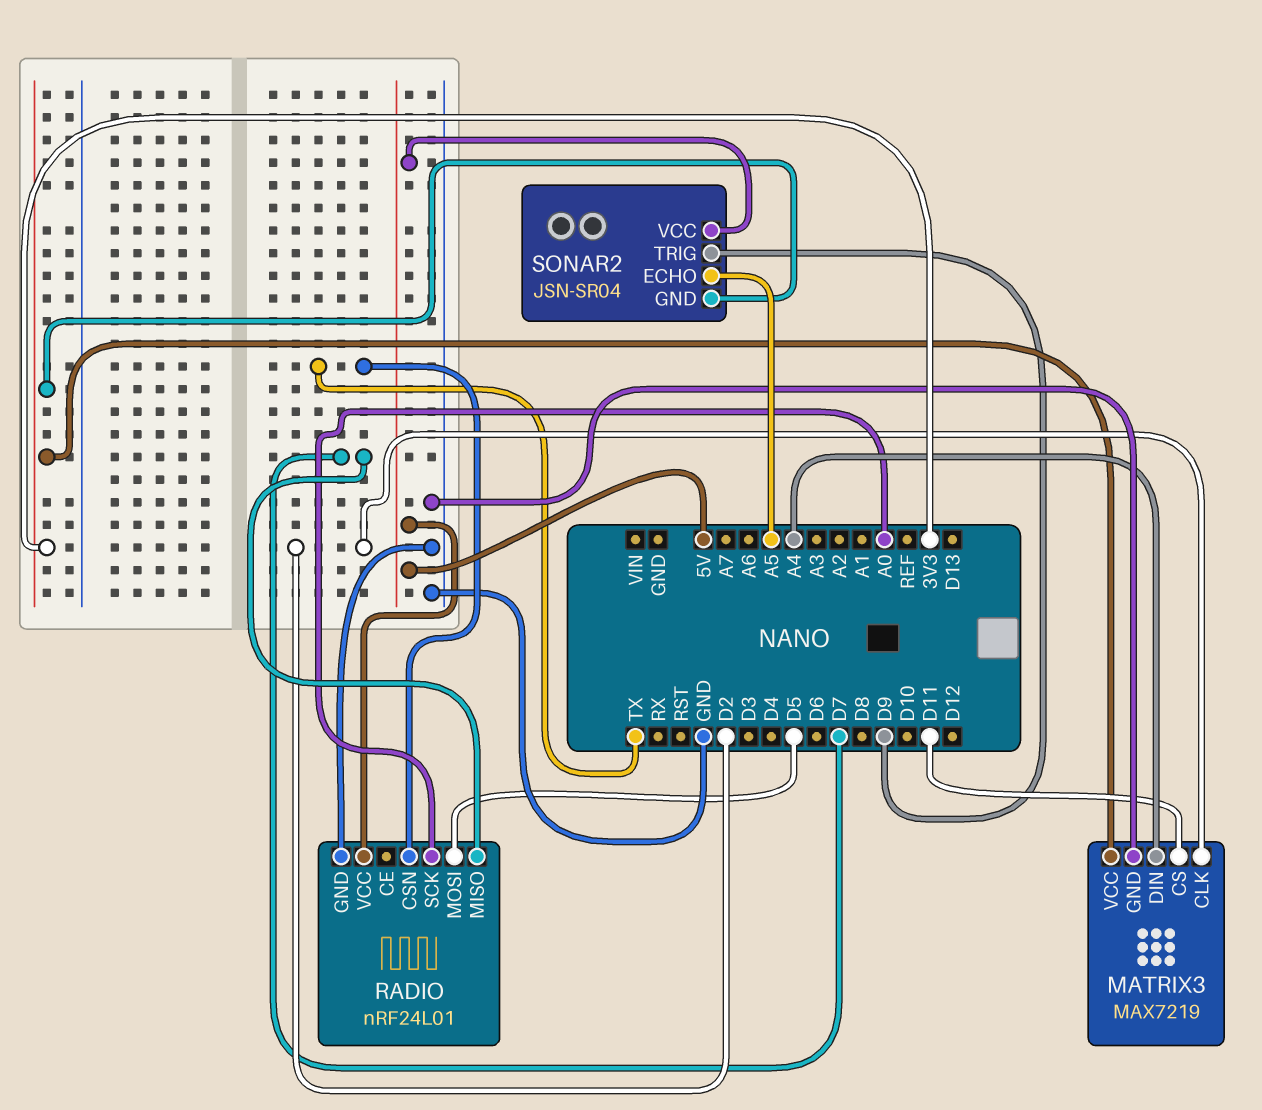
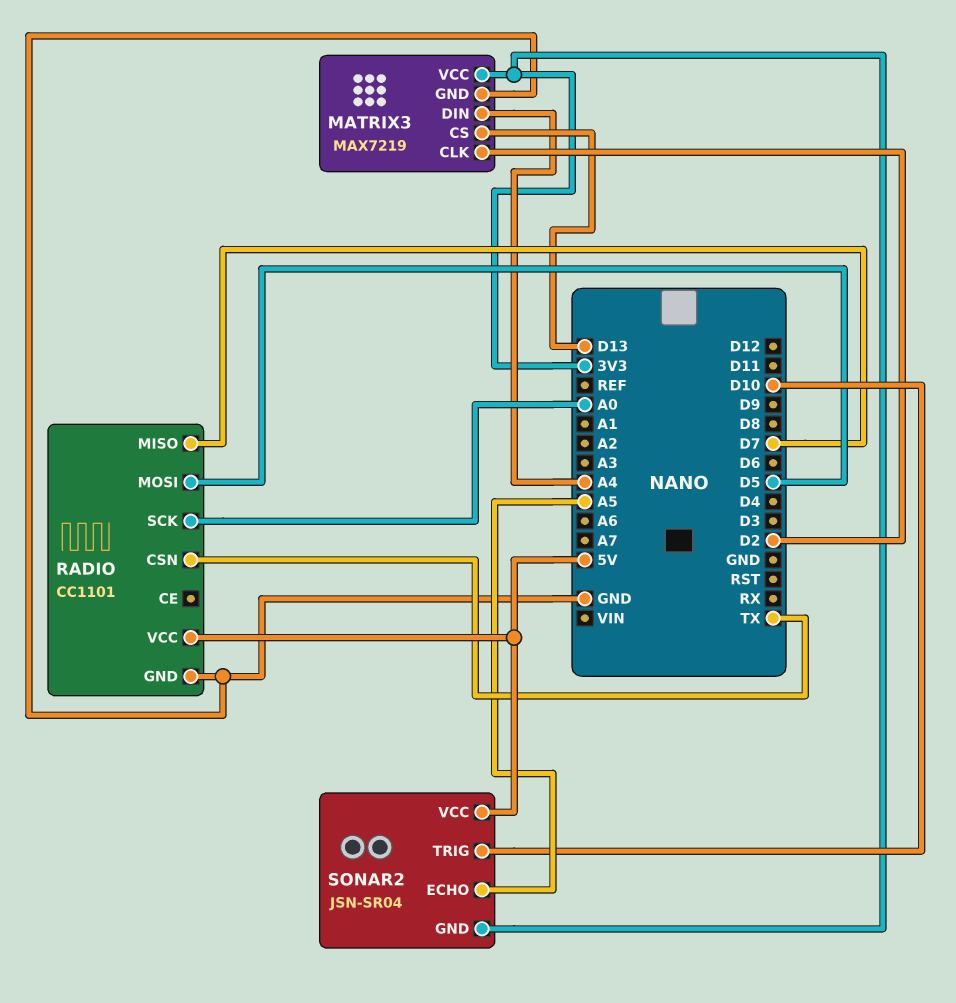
MATRIX3 pin CS: D11 -> D13
RADIO: nRF24L01 -> CC1101
SONAR2 pin TRIG: D9 -> D10

